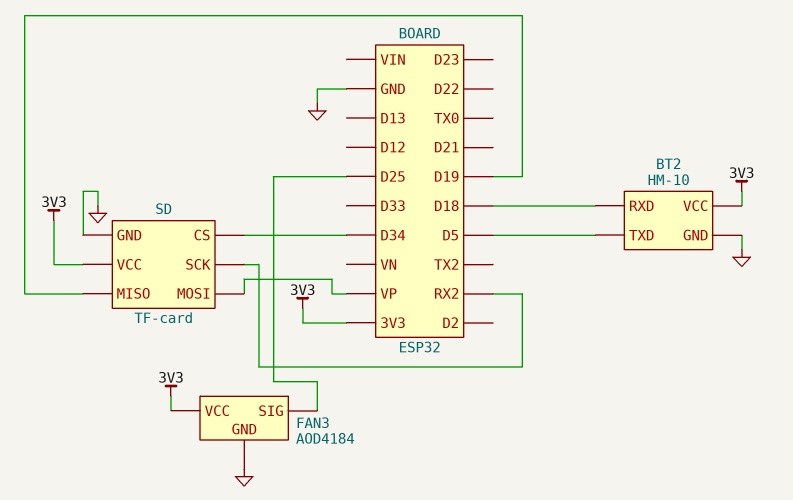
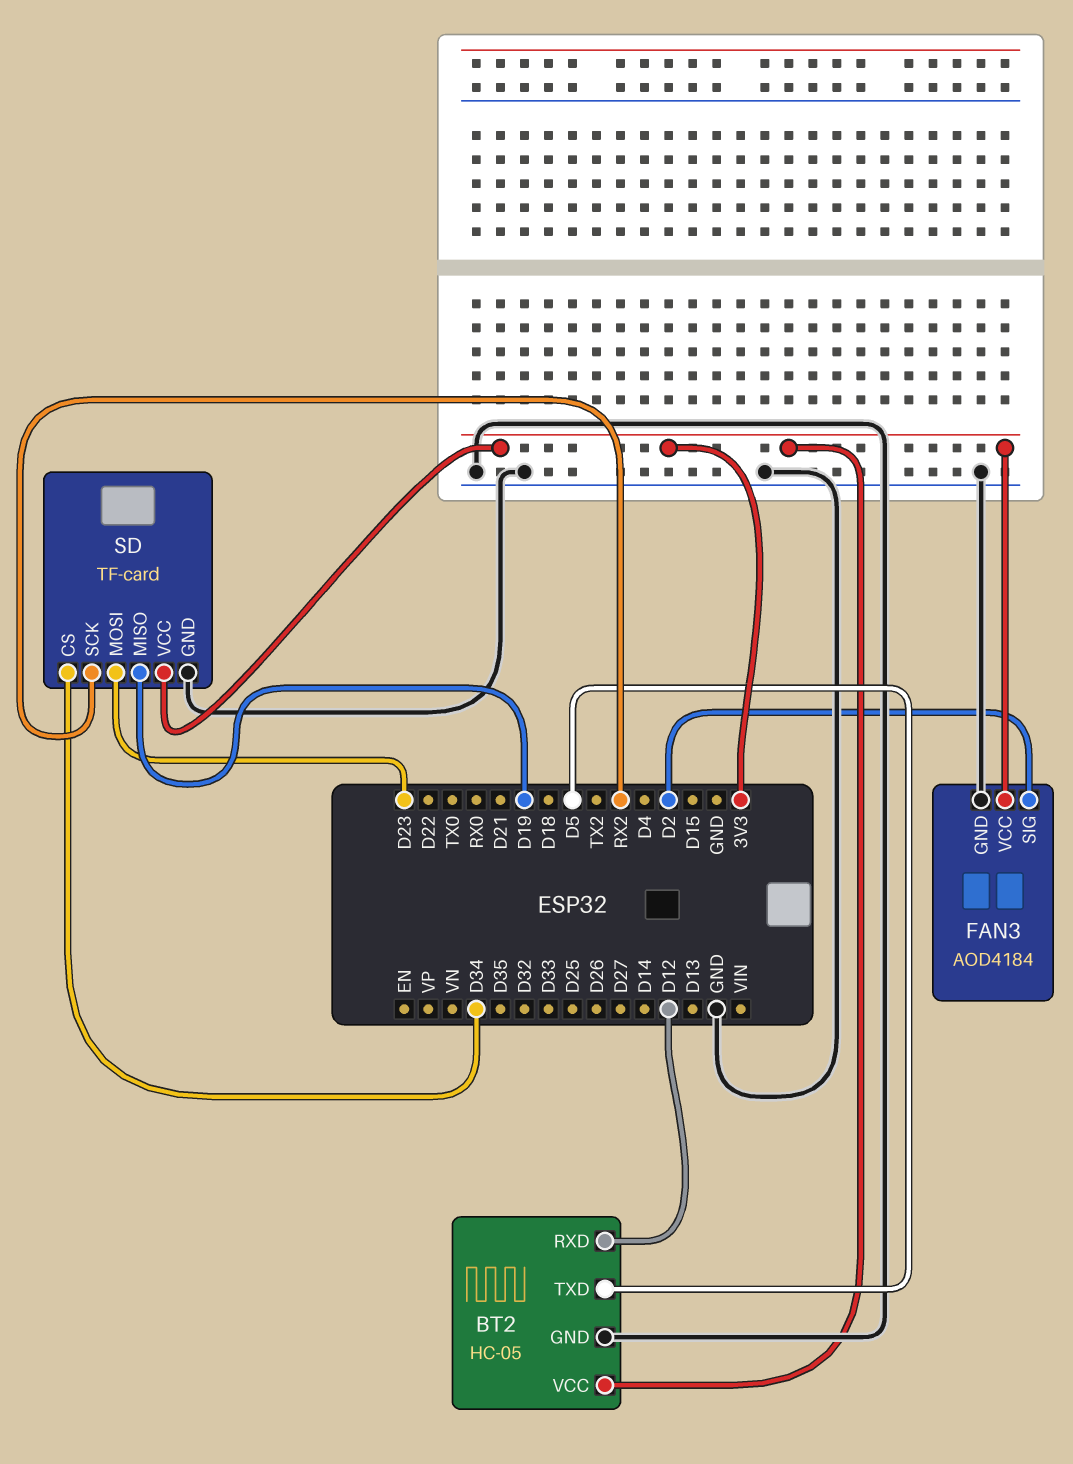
BT2: HM-10 -> HC-05
BT2 pin RXD: D18 -> D12
FAN3 pin SIG: D25 -> D2
SD pin MOSI: VP -> D23

